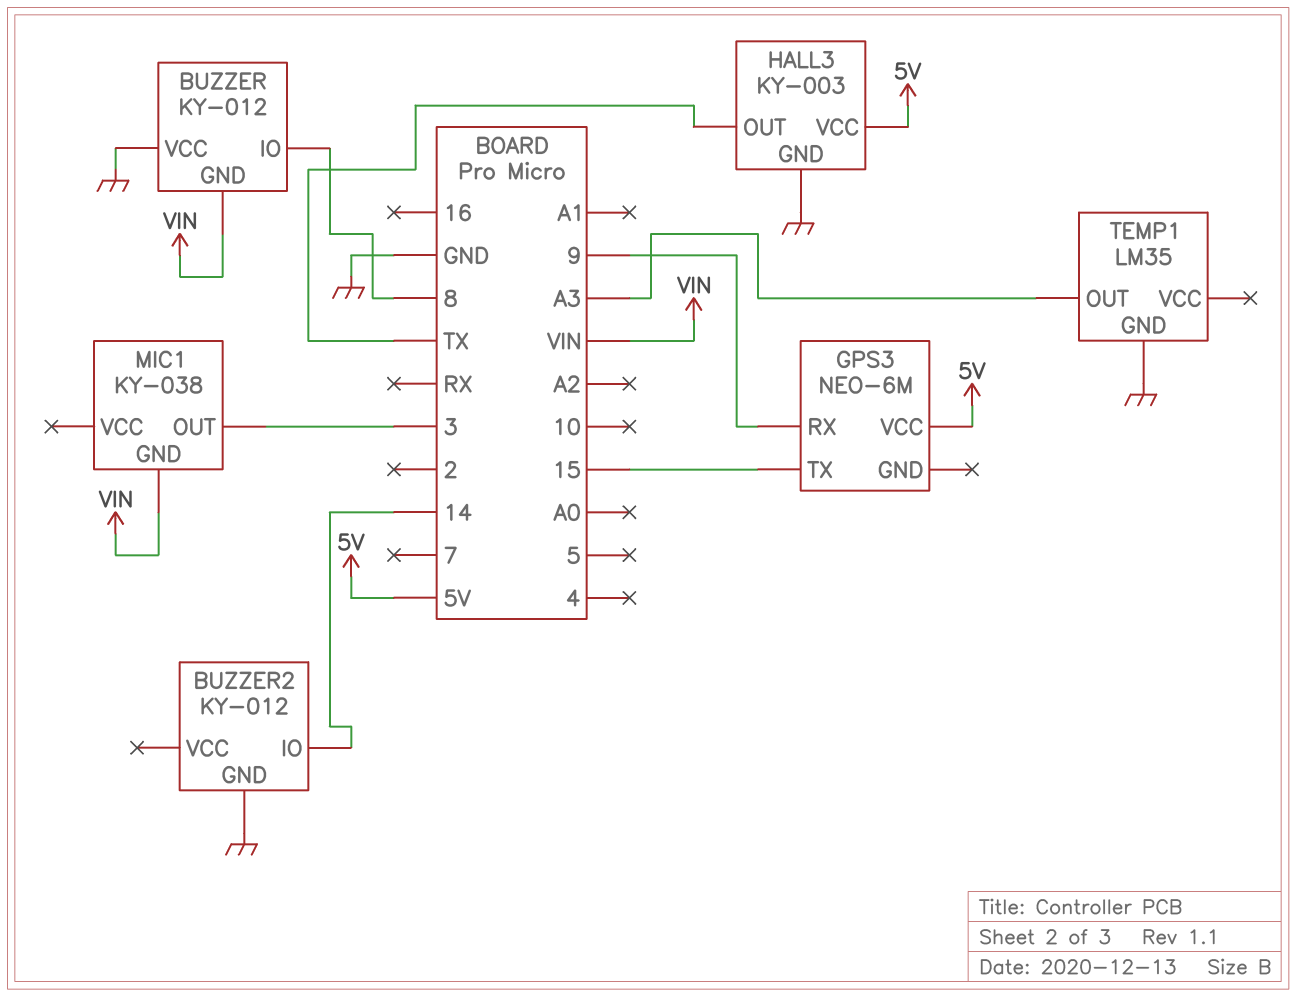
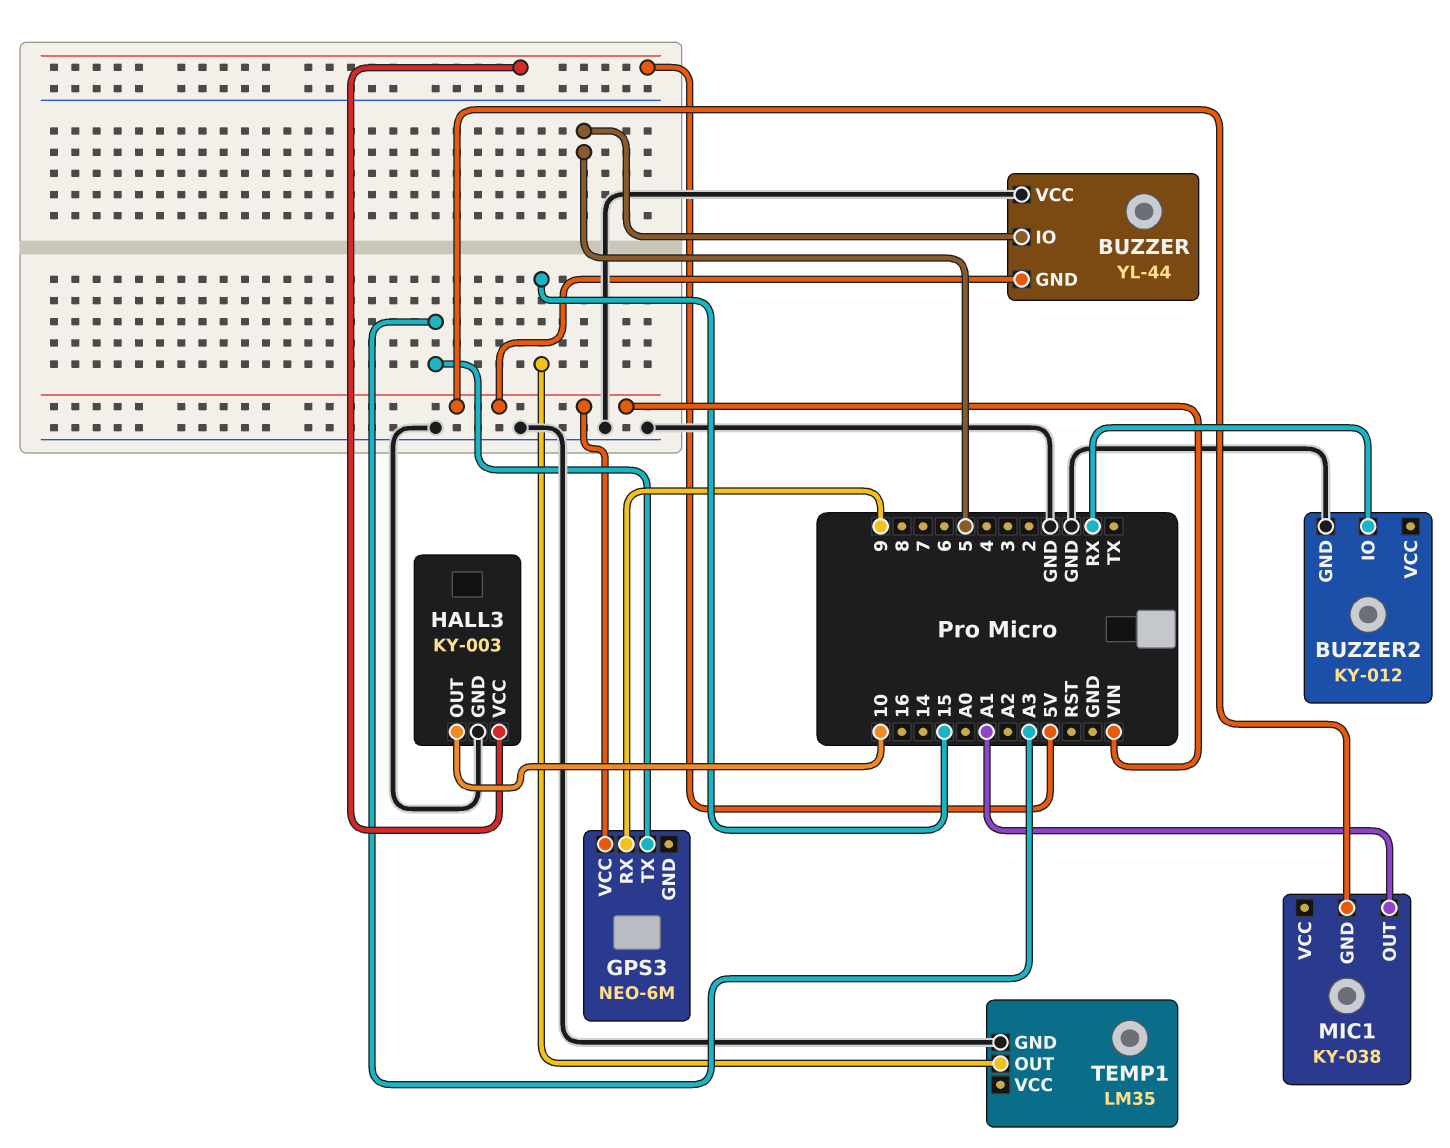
BUZZER: KY-012 -> YL-44
BUZZER pin IO: 8 -> 5
BUZZER2 pin IO: 14 -> RX
GPS3 pin TX: 15 -> A3
GPS3 pin VCC: 5V -> VIN
HALL3 pin OUT: TX -> 10
MIC1 pin OUT: 3 -> A1
TEMP1 pin OUT: A3 -> 15

